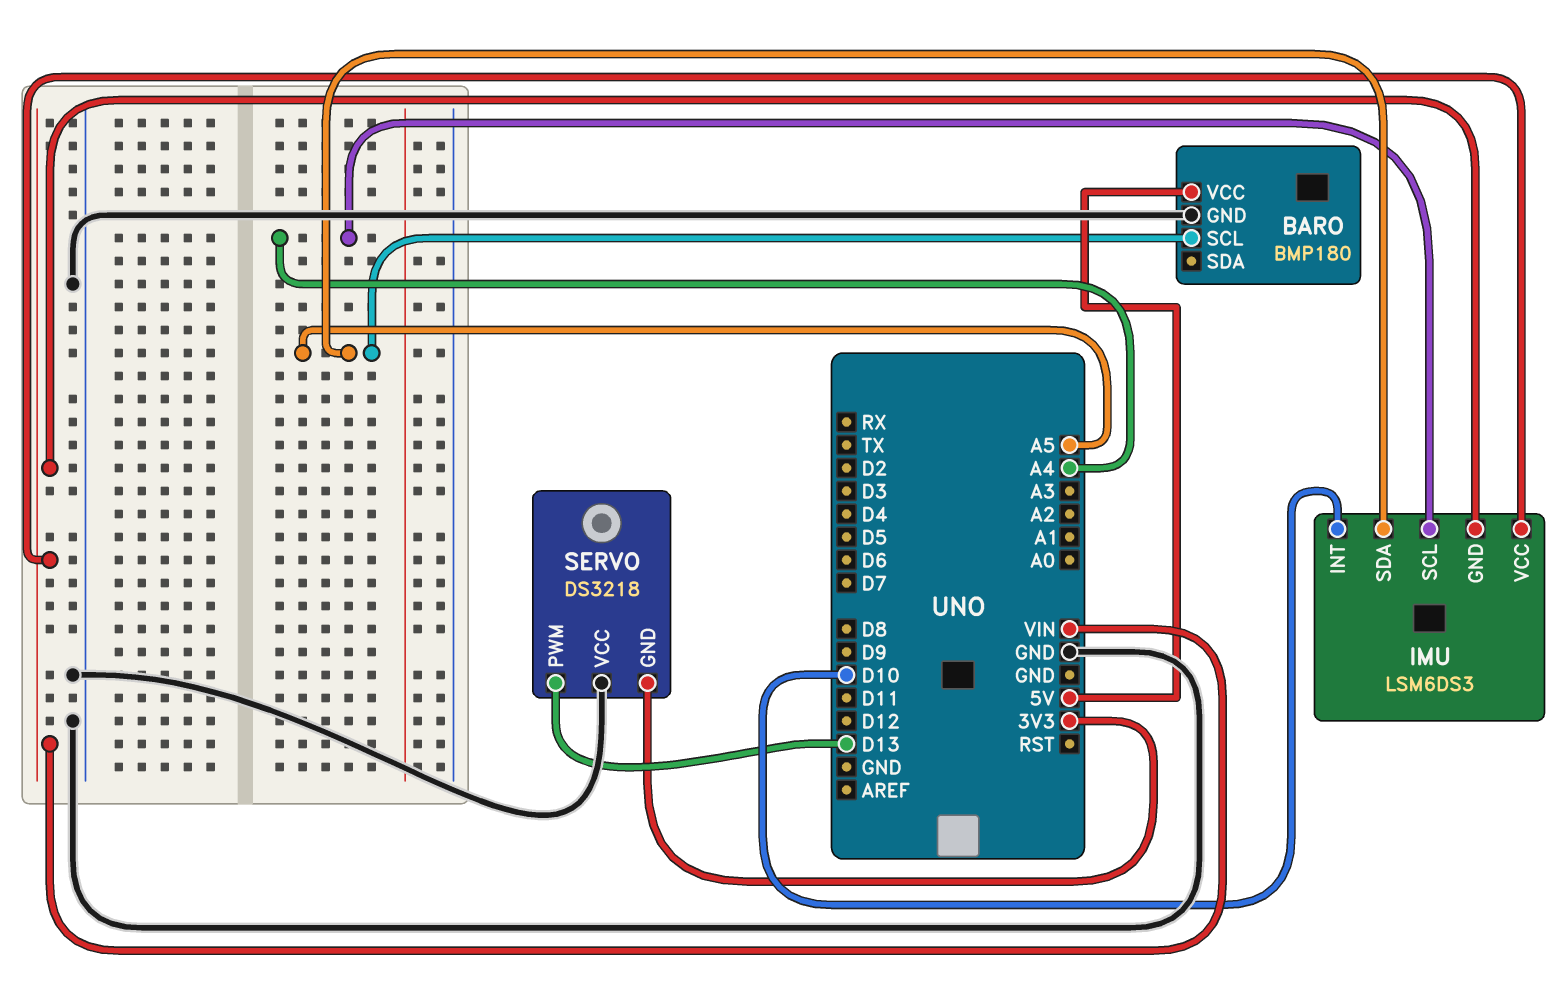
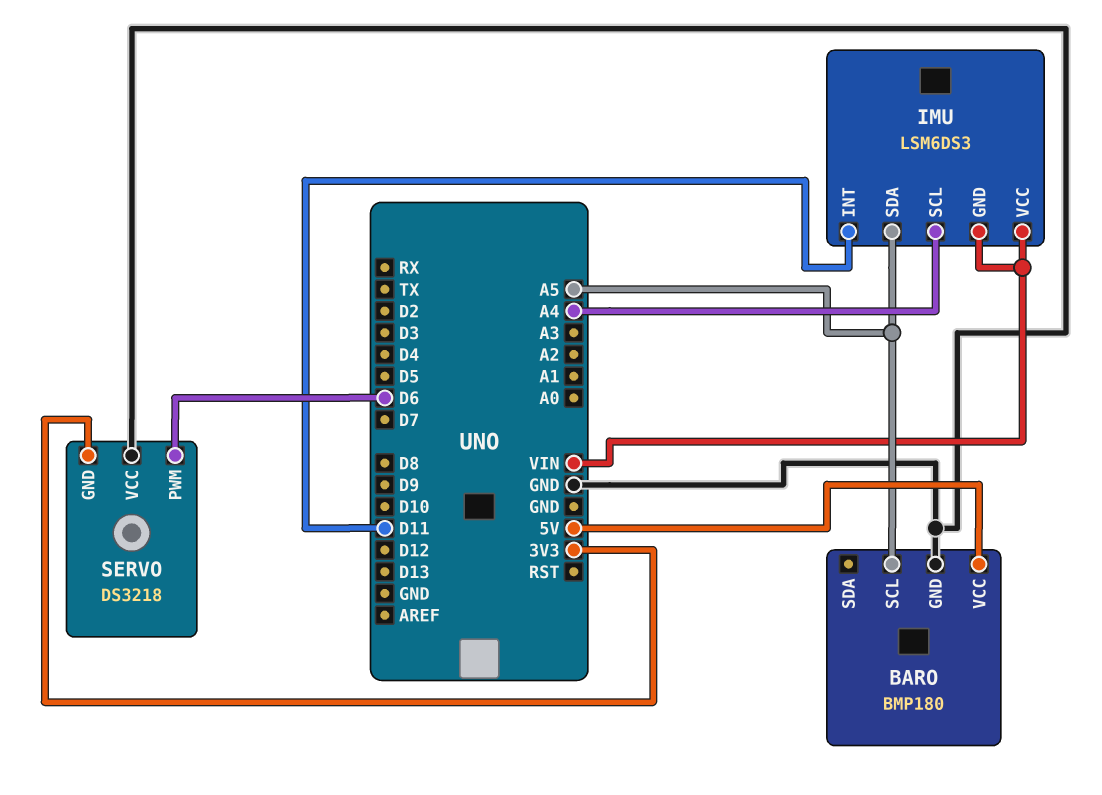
IMU pin INT: D10 -> D11
SERVO pin PWM: D13 -> D6

